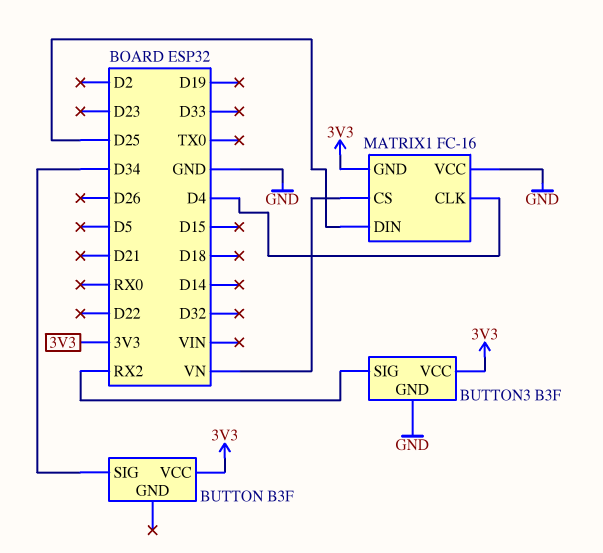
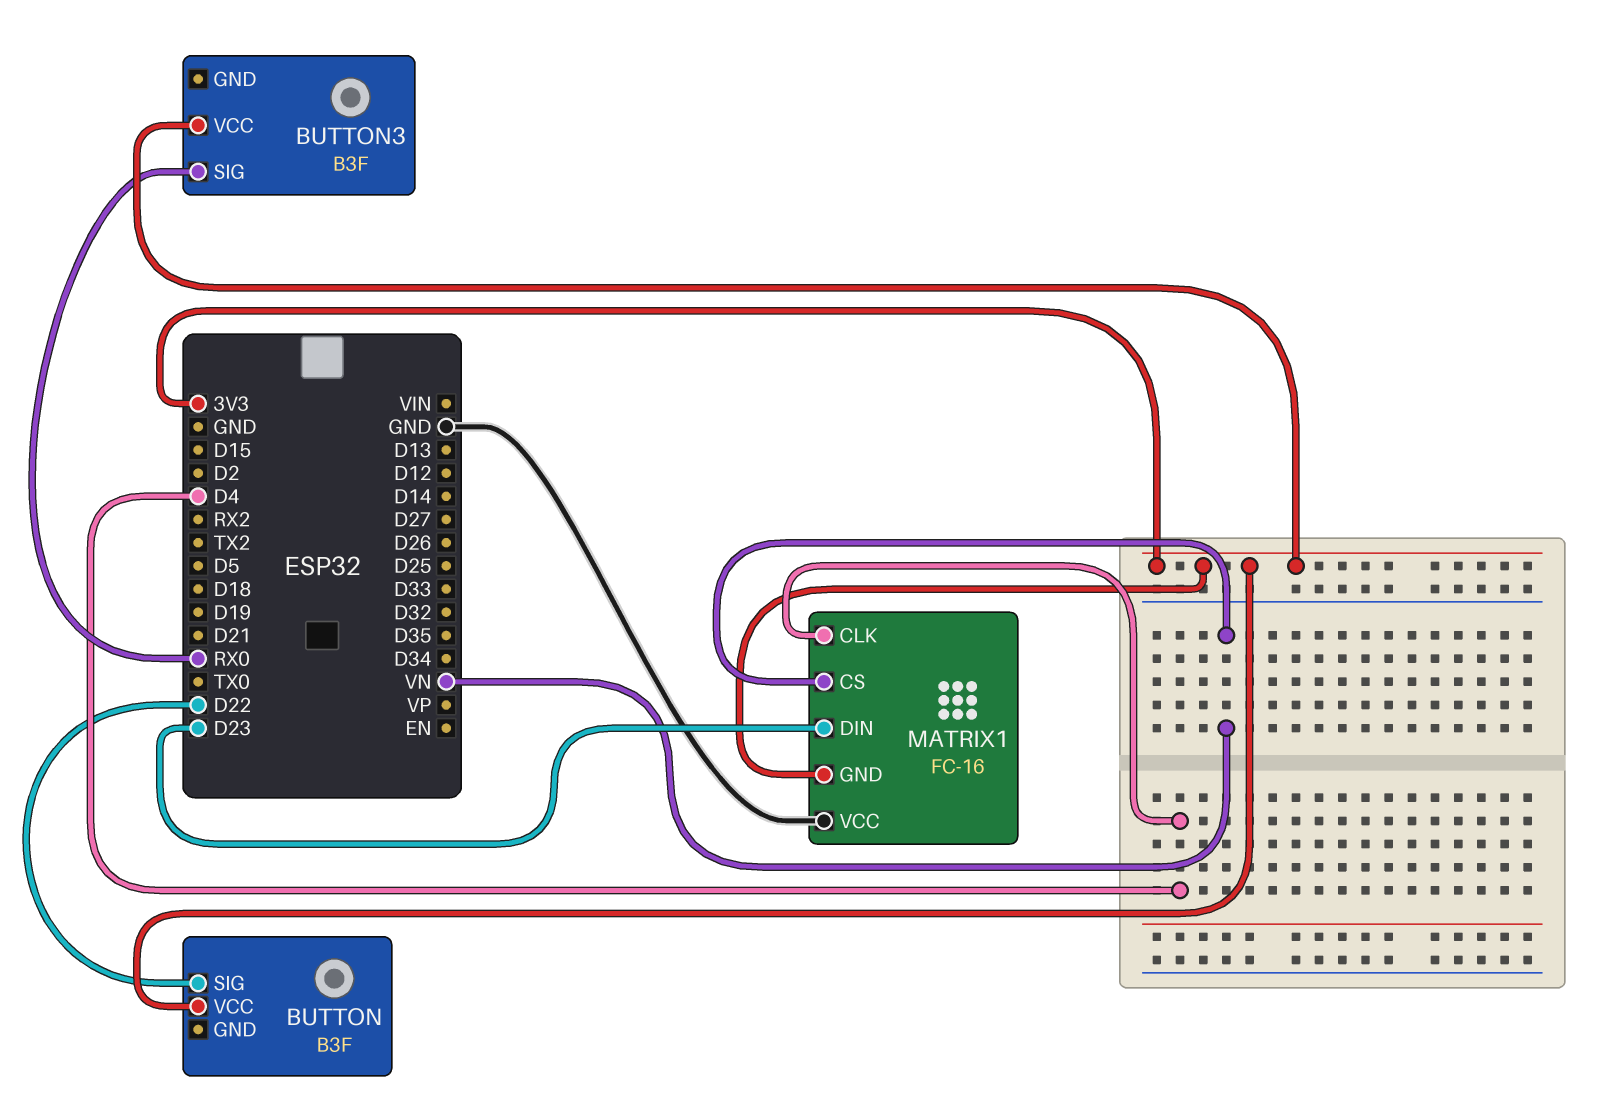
BUTTON pin SIG: D34 -> D22
BUTTON3 pin GND: GND -> none
BUTTON3 pin SIG: RX2 -> RX0
MATRIX1 pin DIN: D25 -> D23

